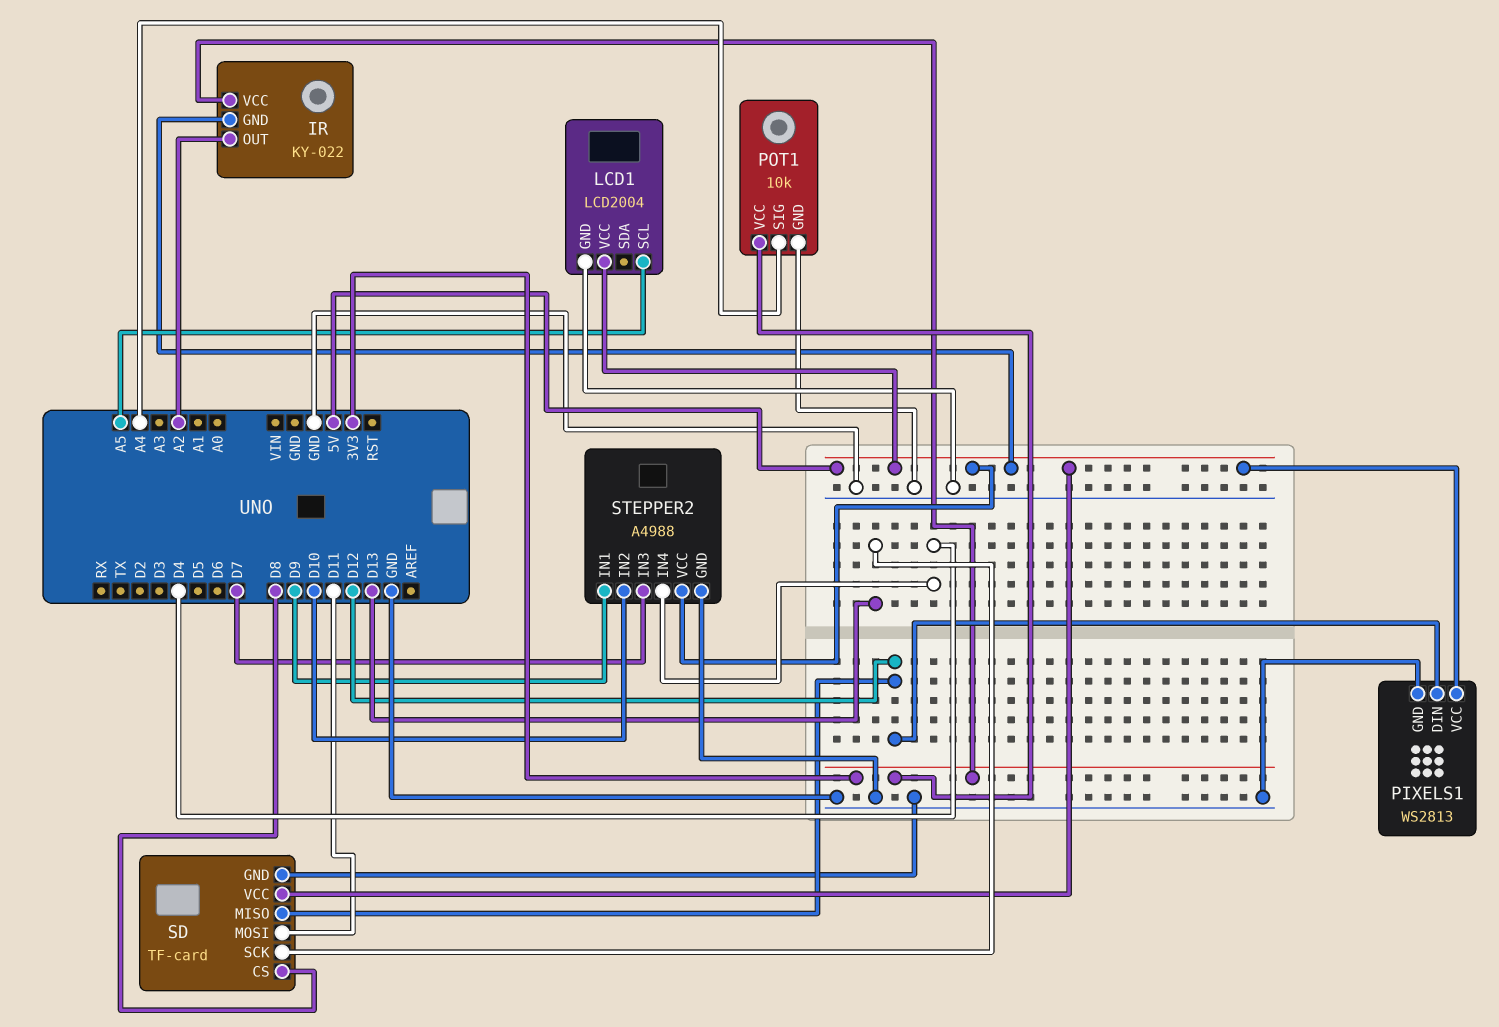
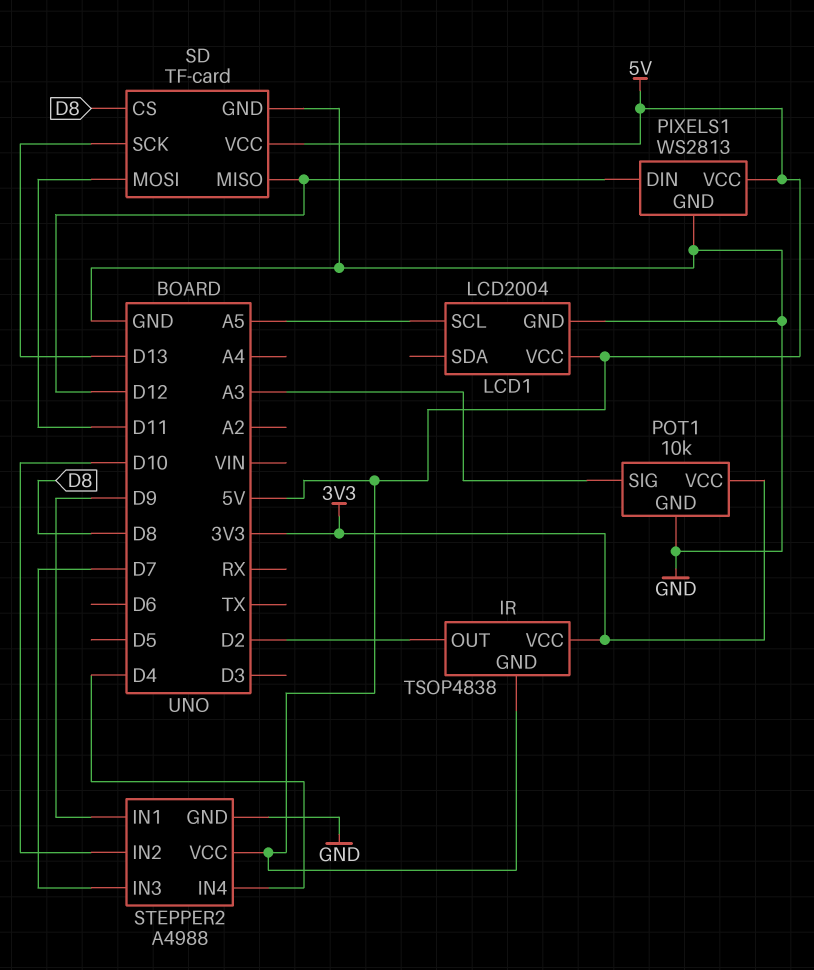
IR: KY-022 -> TSOP4838
IR pin OUT: A2 -> D2
POT1 pin SIG: A4 -> A3

